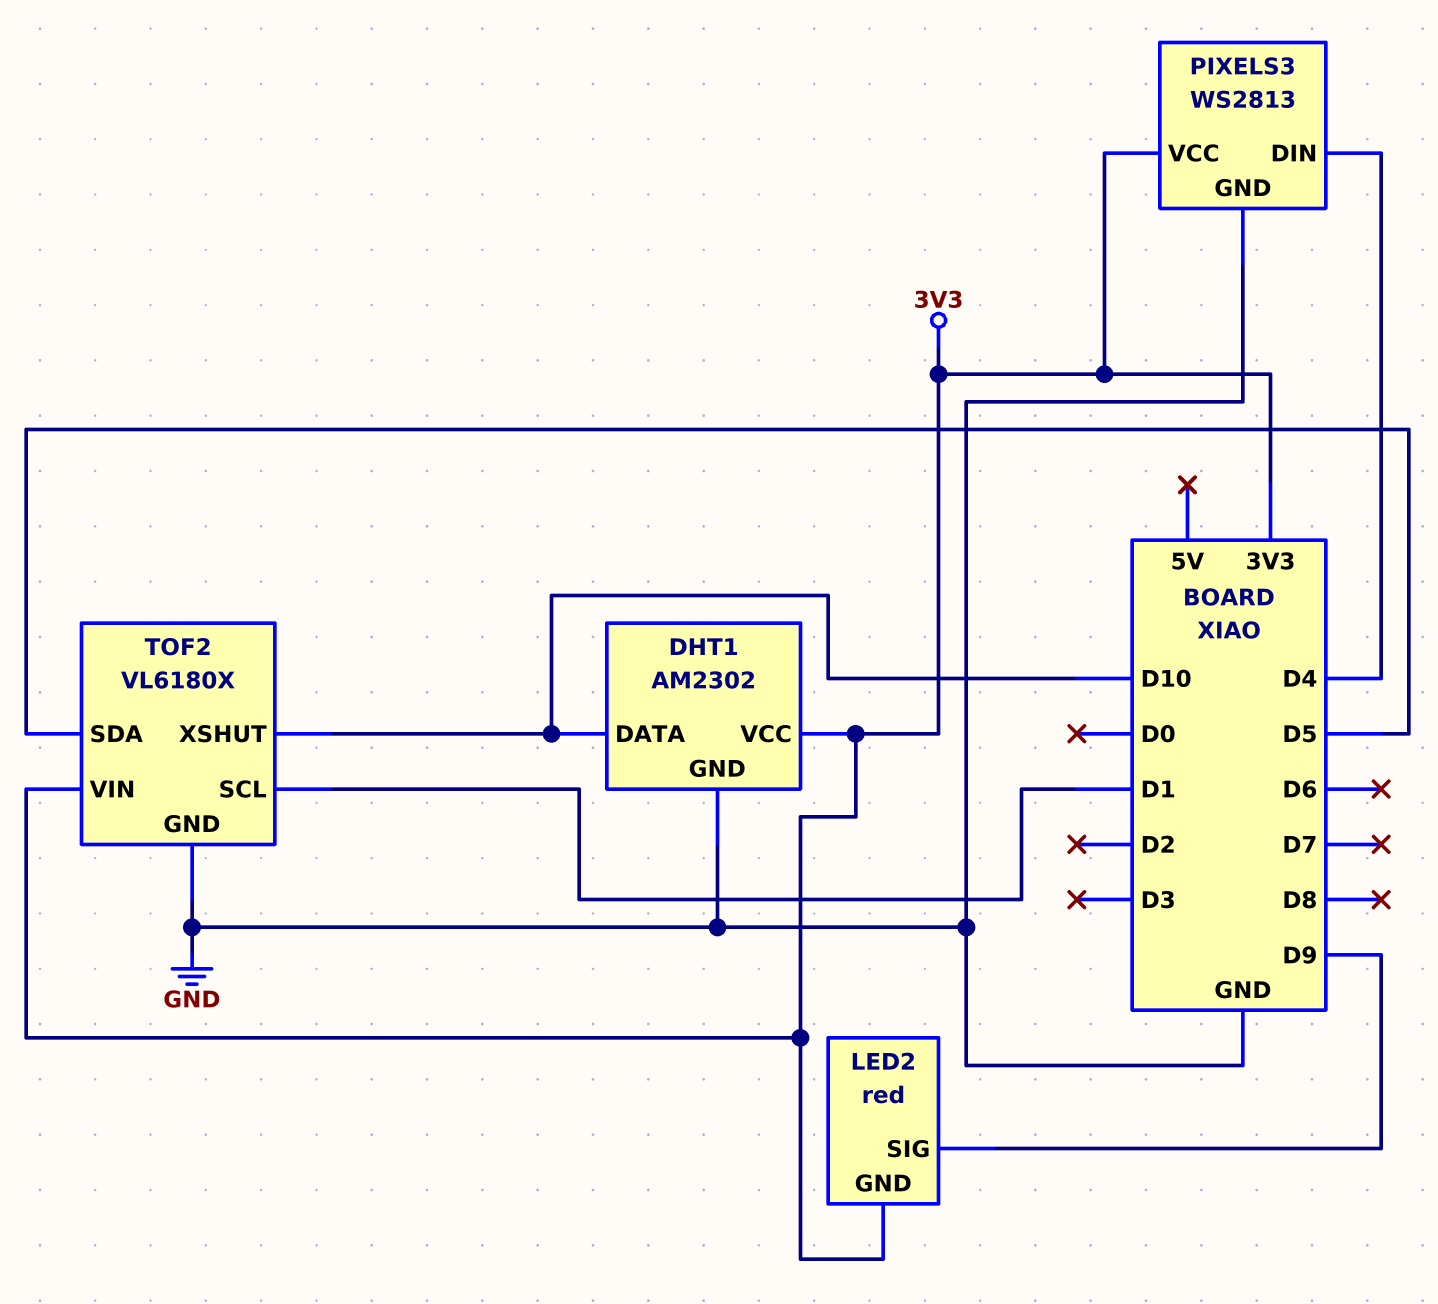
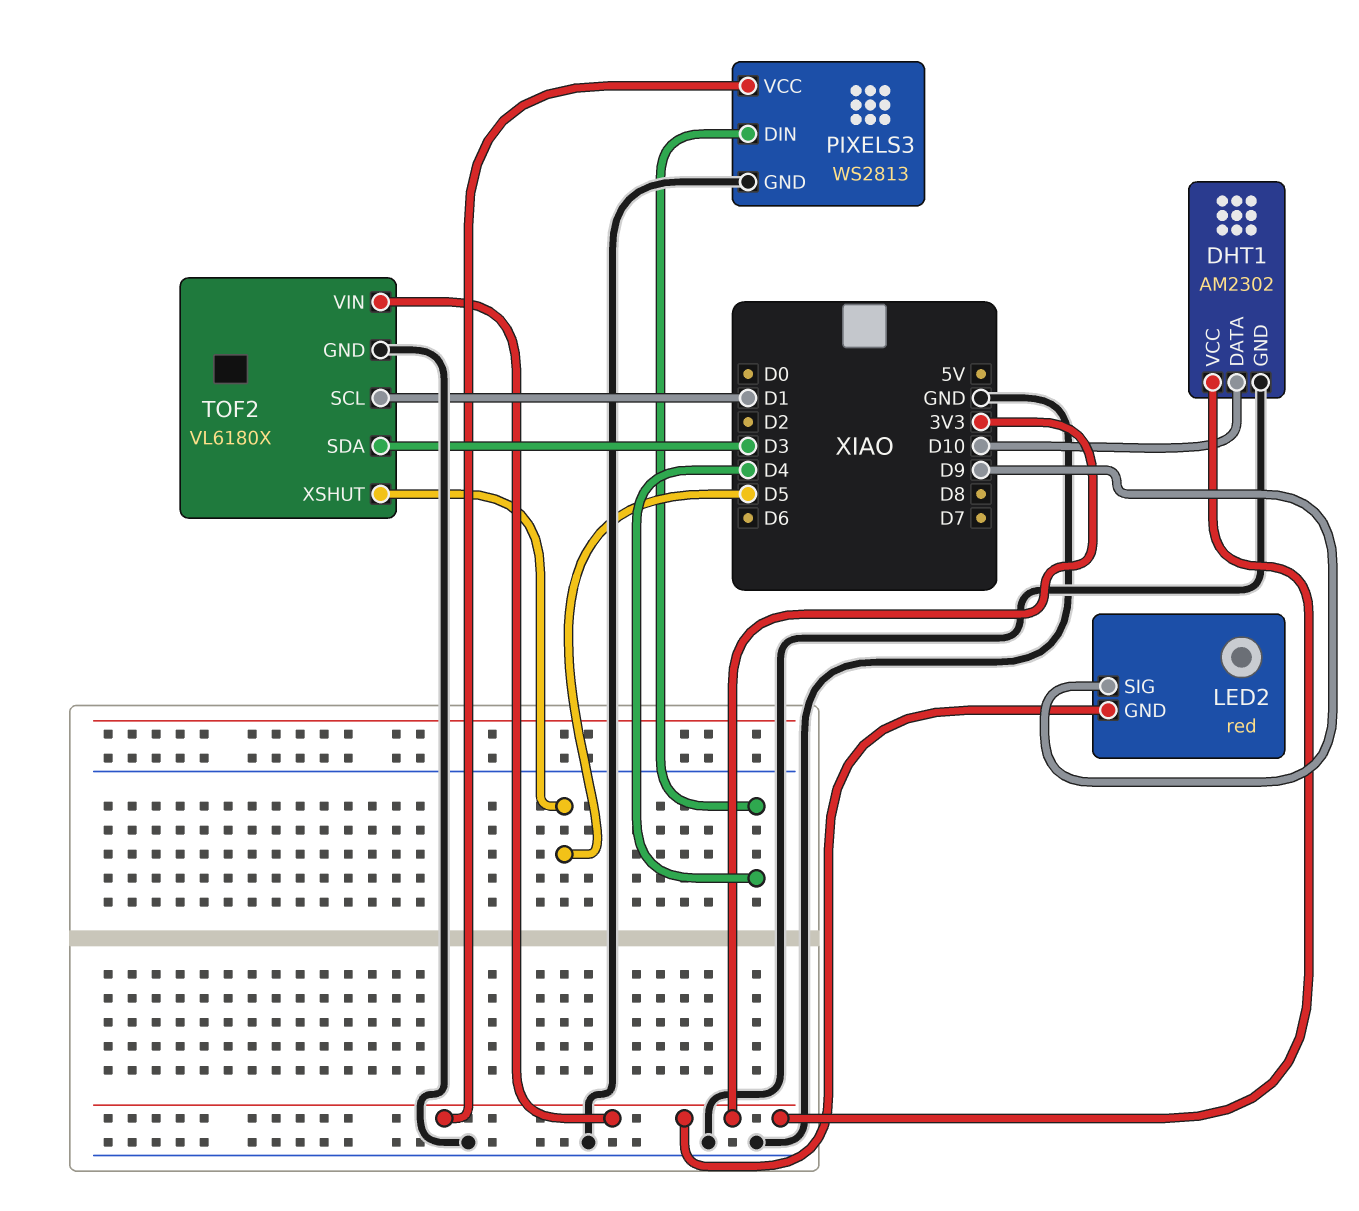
TOF2 pin SDA: D5 -> D3
TOF2 pin XSHUT: D10 -> D5

